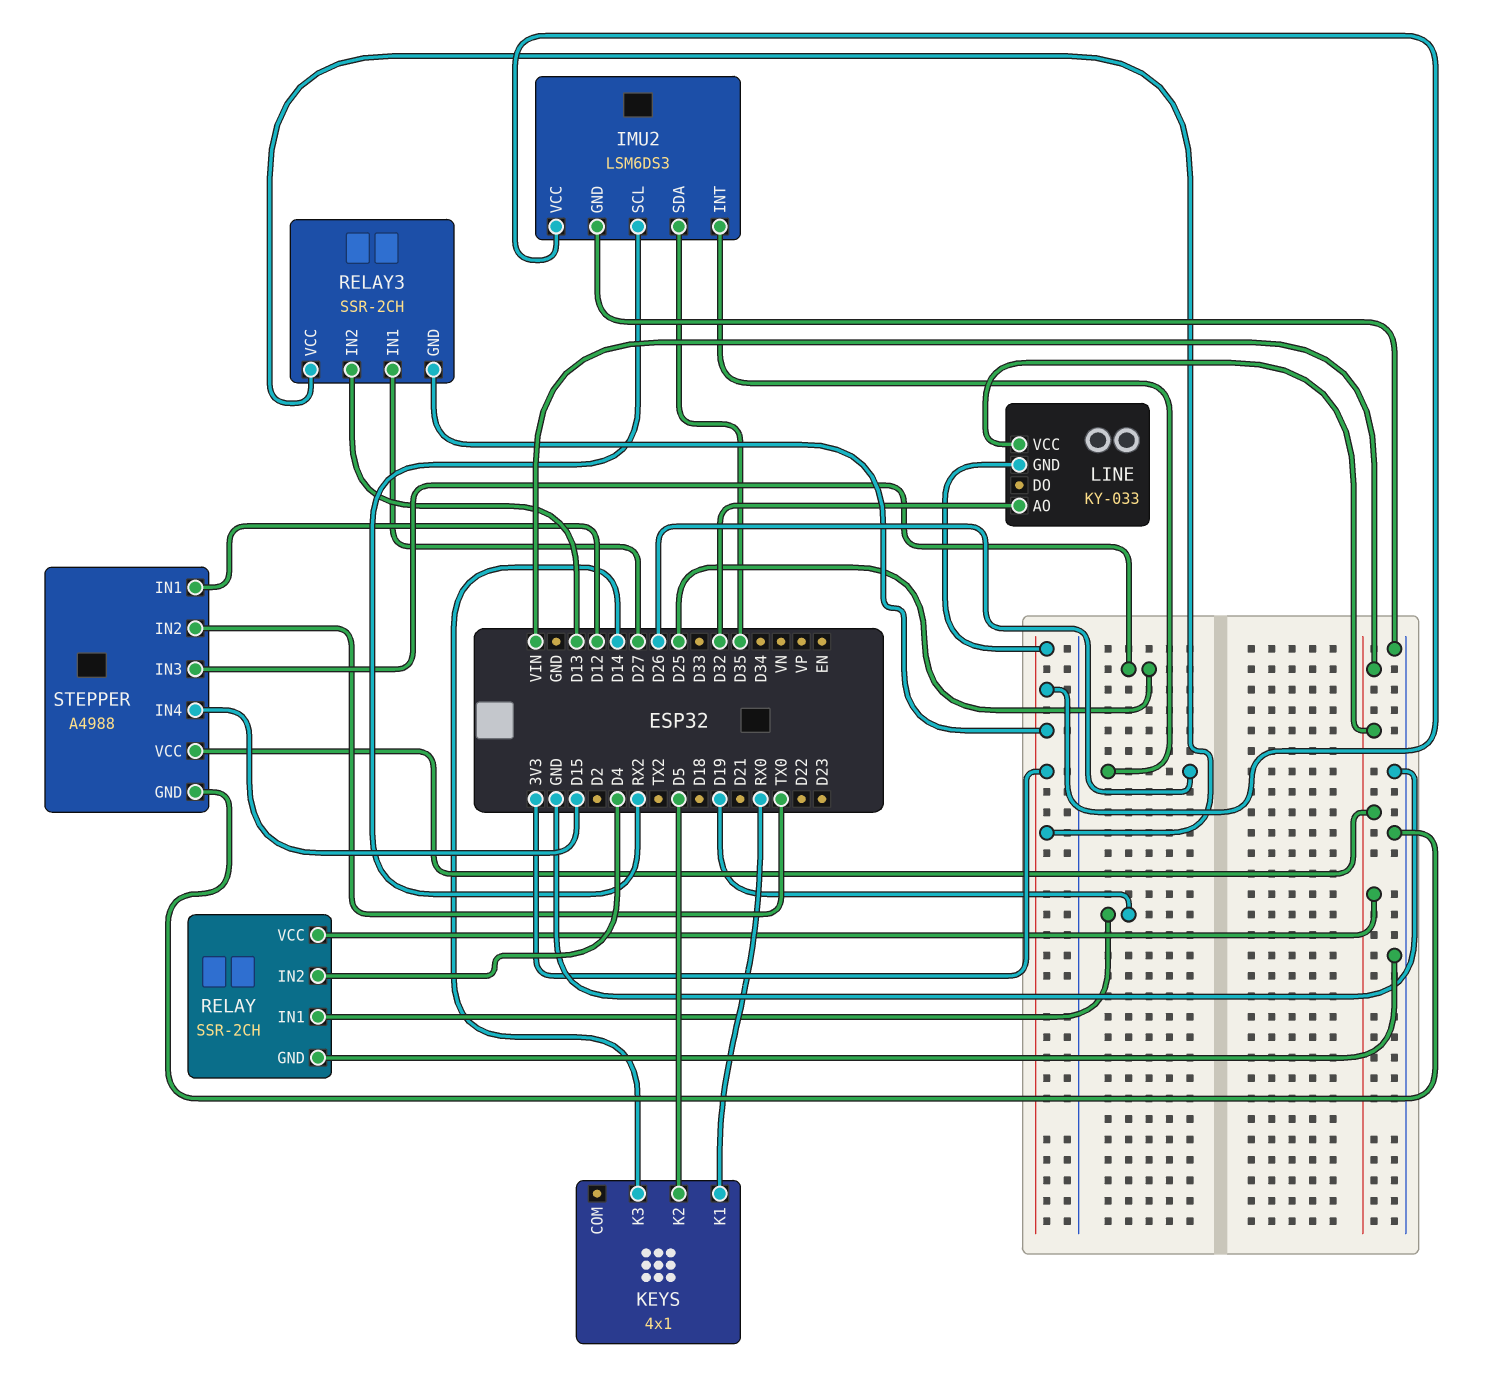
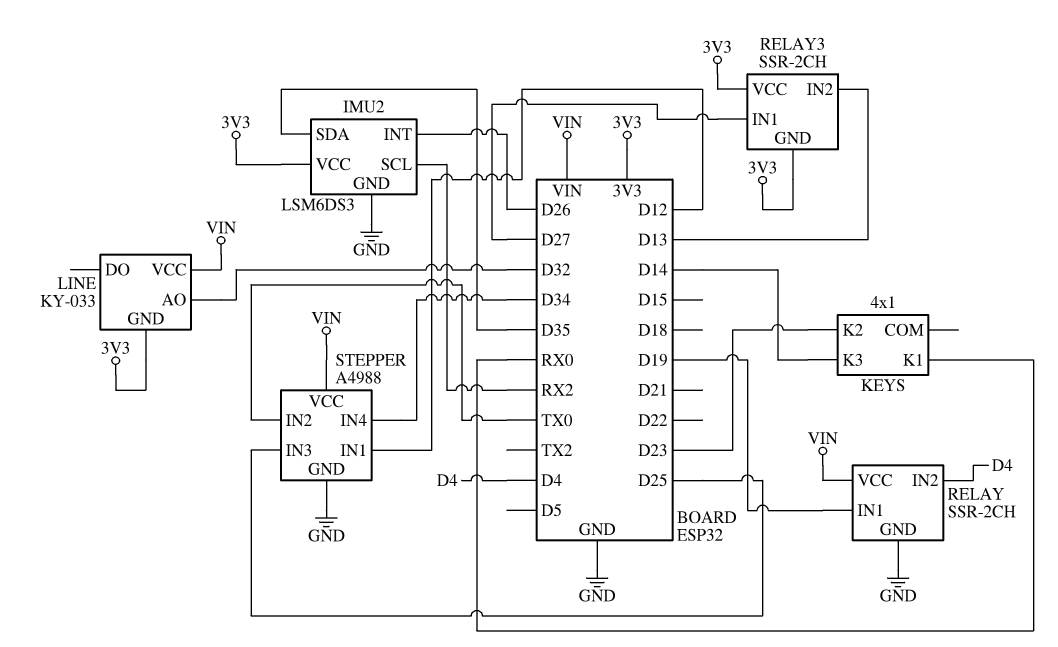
KEYS pin K2: D5 -> D23
STEPPER pin IN4: D15 -> D34

